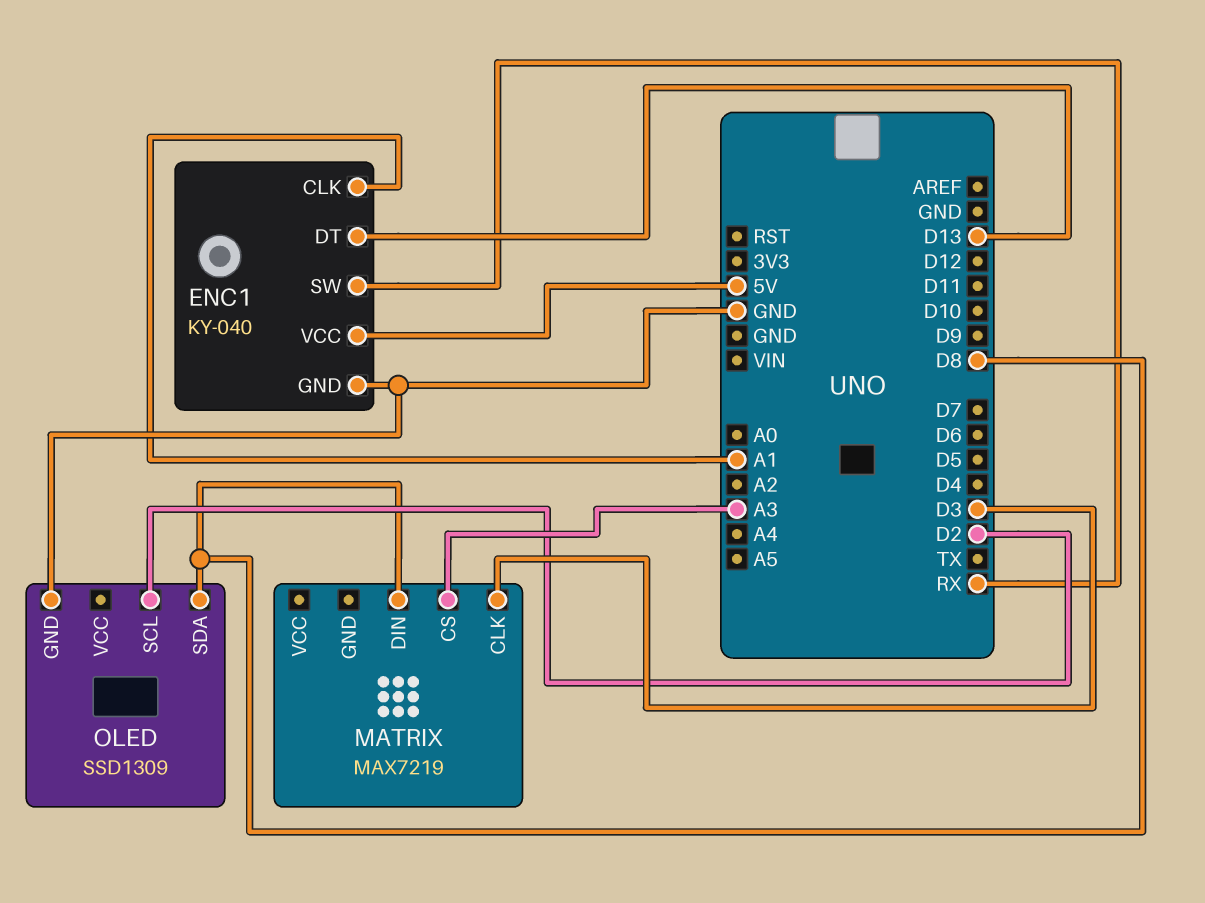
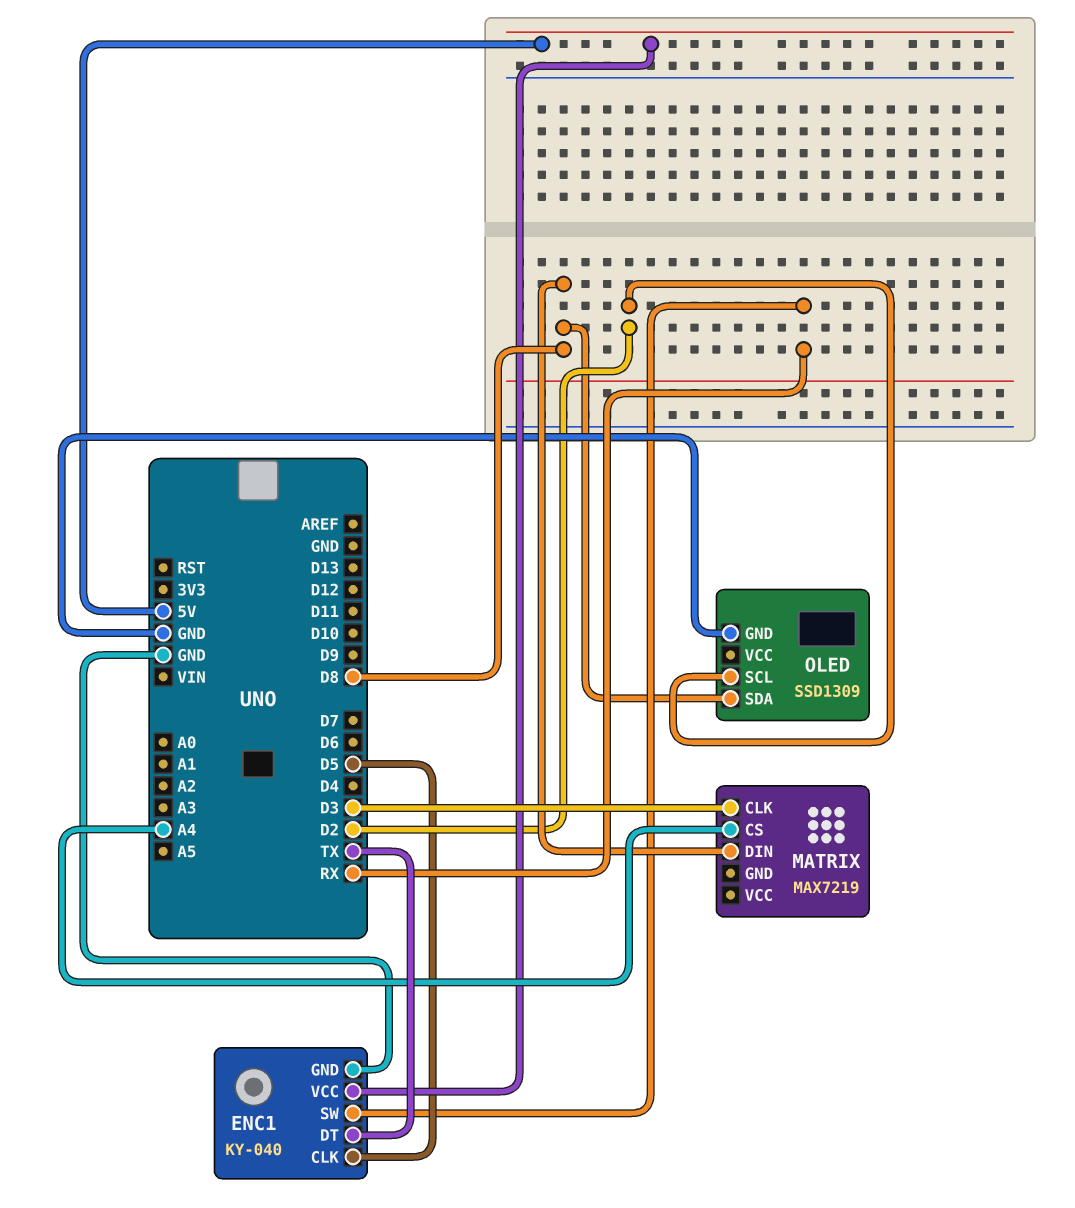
ENC1 pin CLK: A1 -> D5
ENC1 pin DT: D13 -> TX
MATRIX pin CS: A3 -> A4

